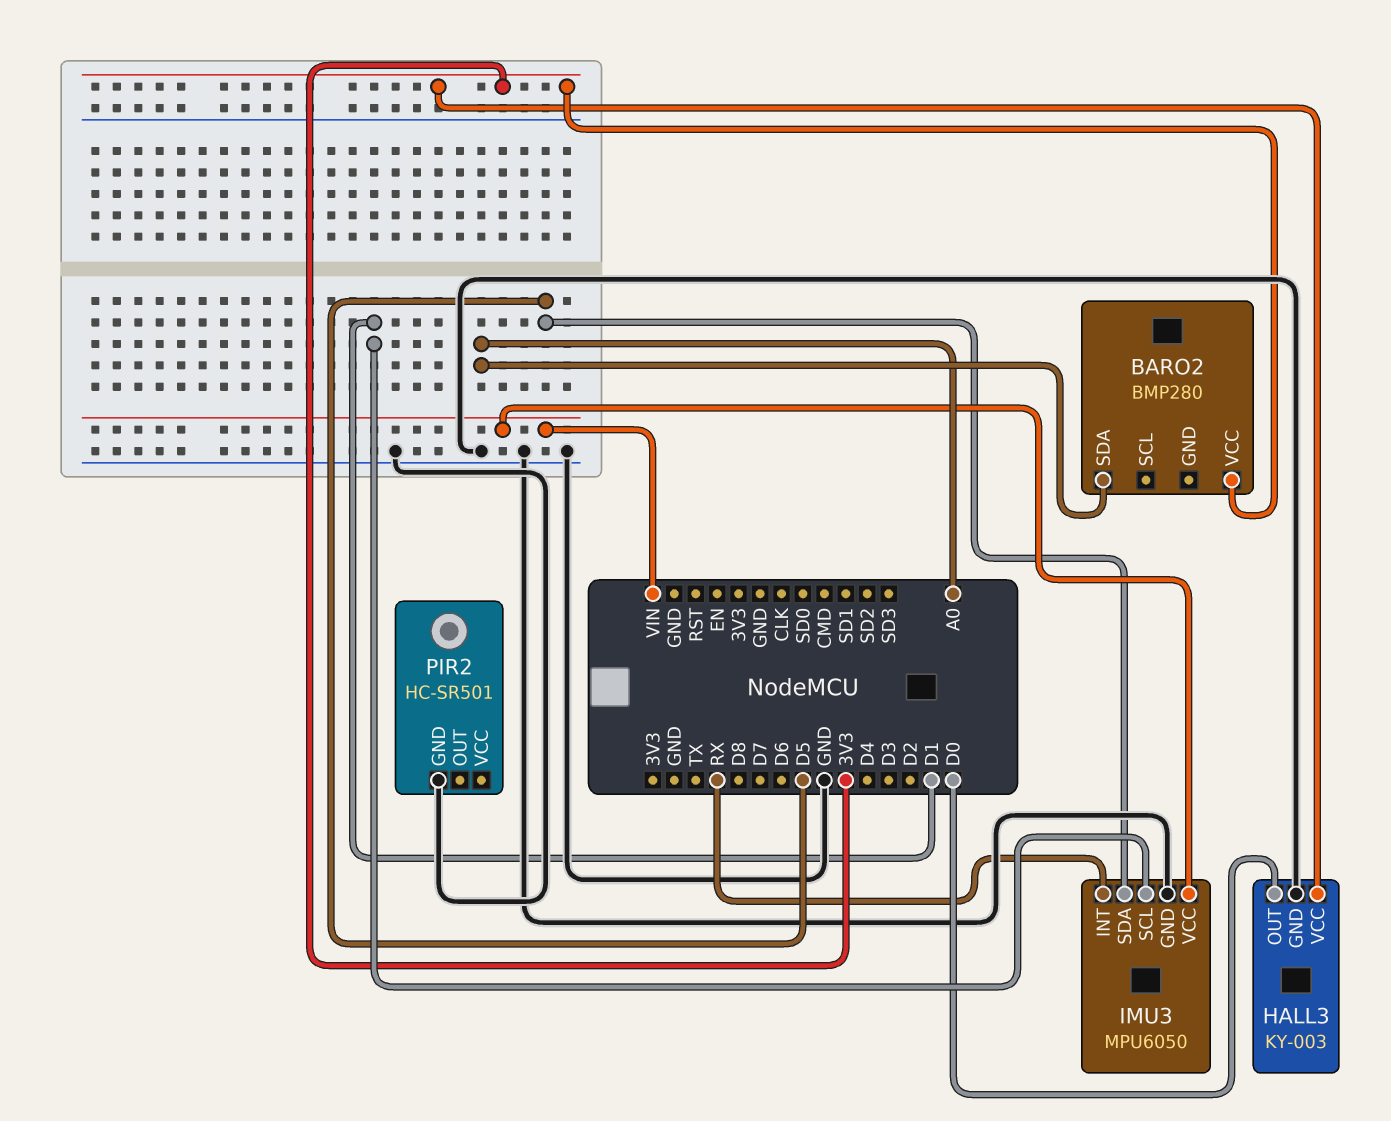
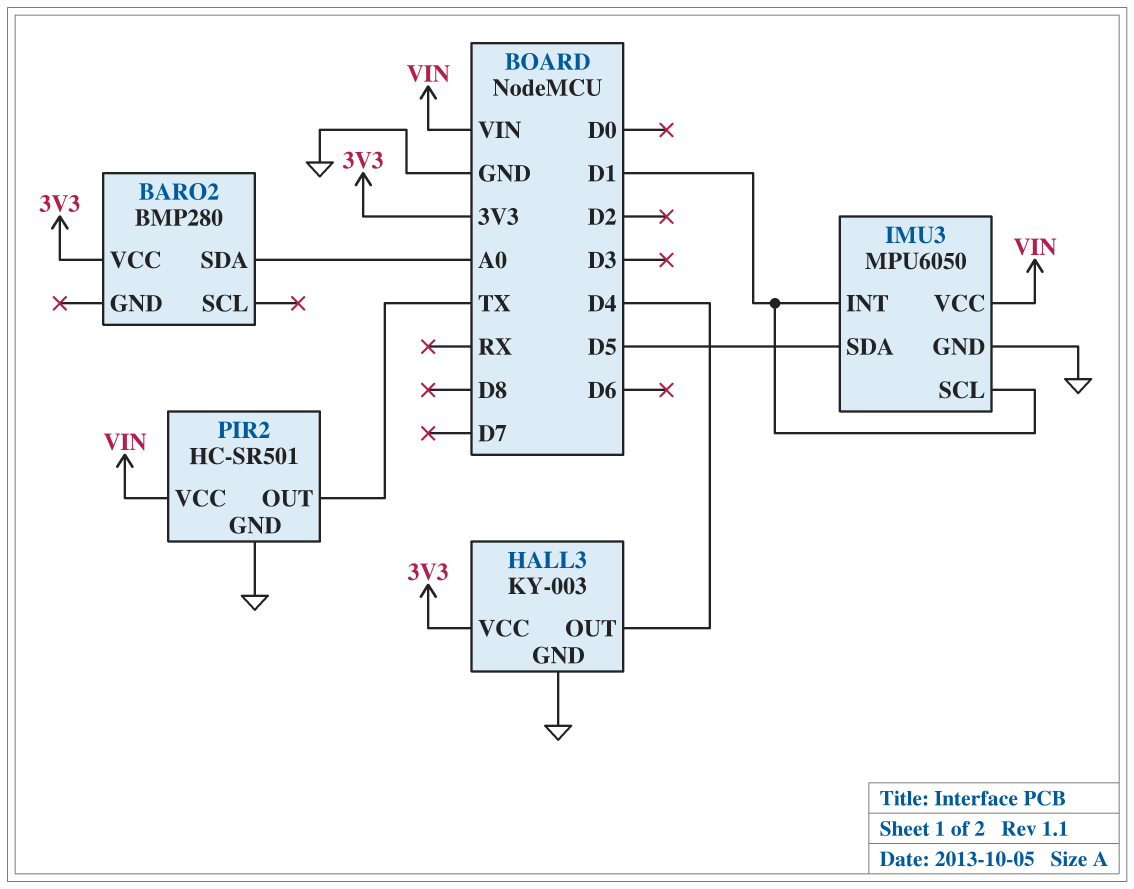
HALL3 pin OUT: D0 -> D4
IMU3 pin INT: RX -> D1
PIR2 pin OUT: none -> TX
PIR2 pin VCC: none -> VIN

